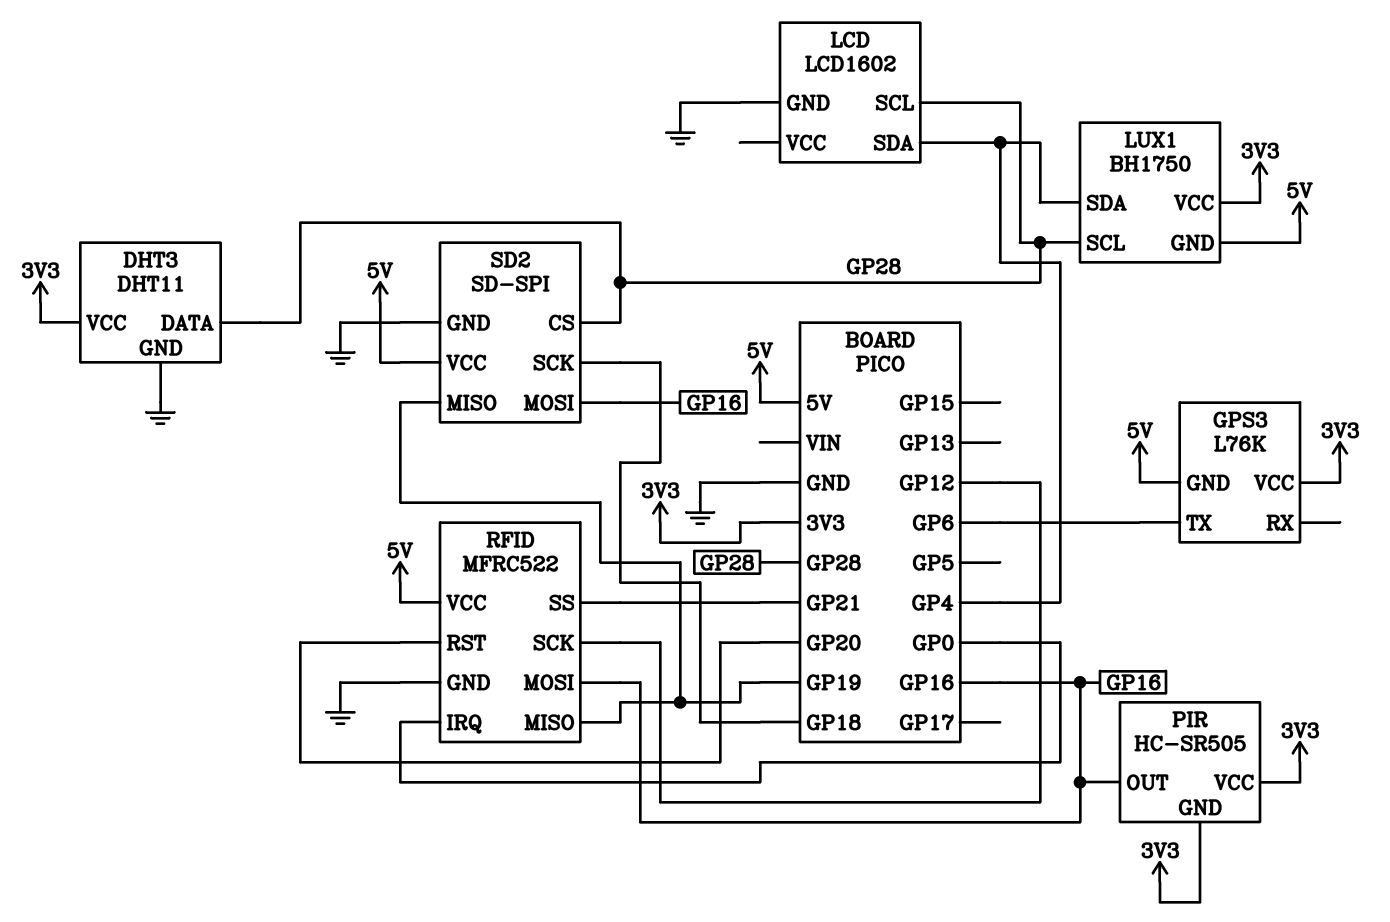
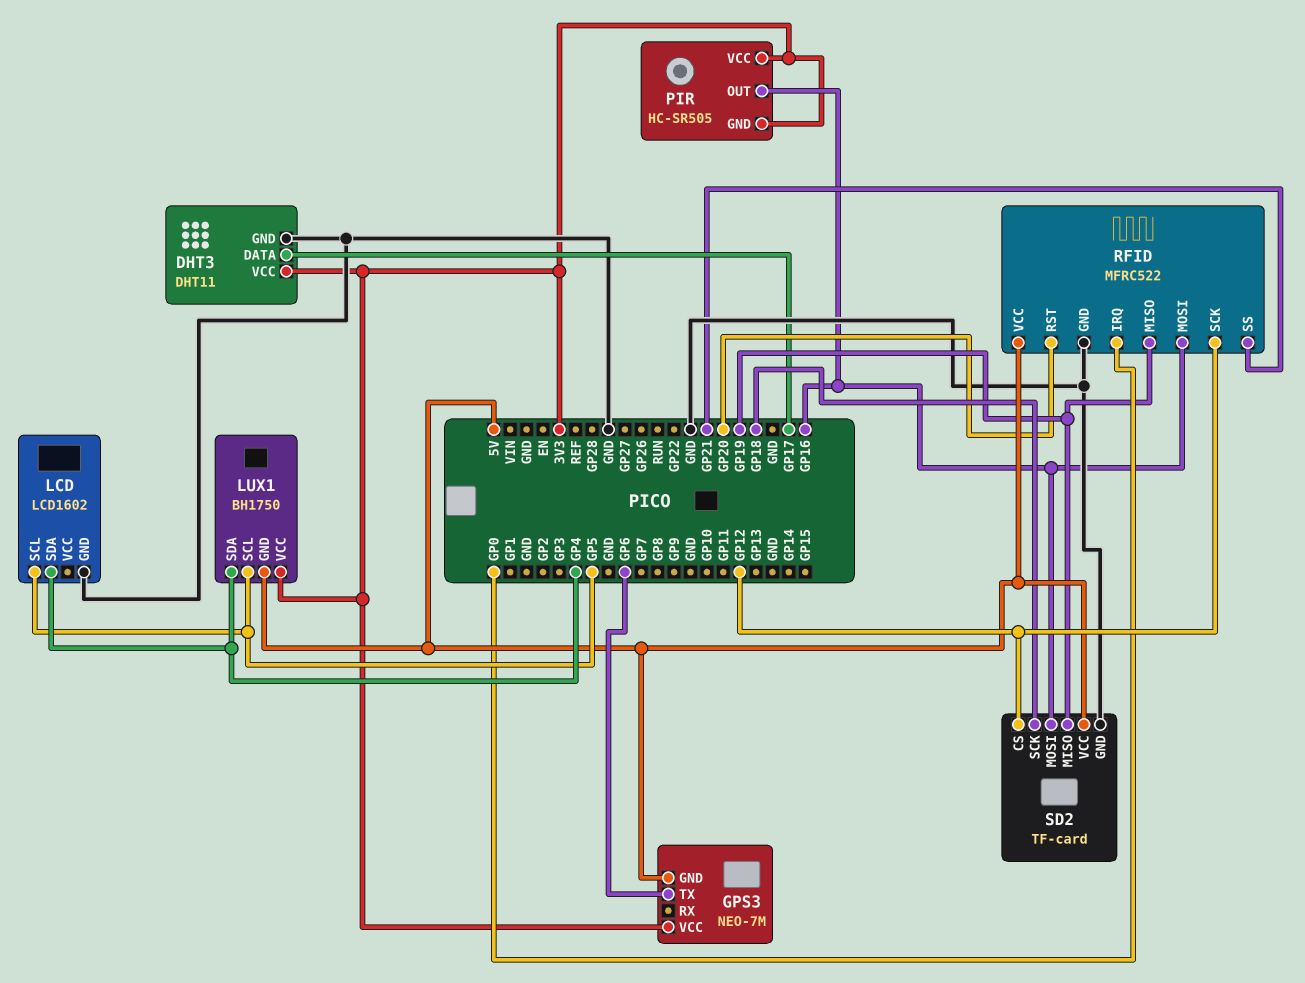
DHT3 pin DATA: GP28 -> GP17
GPS3: L76K -> NEO-7M
LCD pin SCL: GP28 -> GP5
LUX1 pin SCL: GP28 -> GP5
SD2: SD-SPI -> TF-card
SD2 pin CS: GP28 -> GP12

